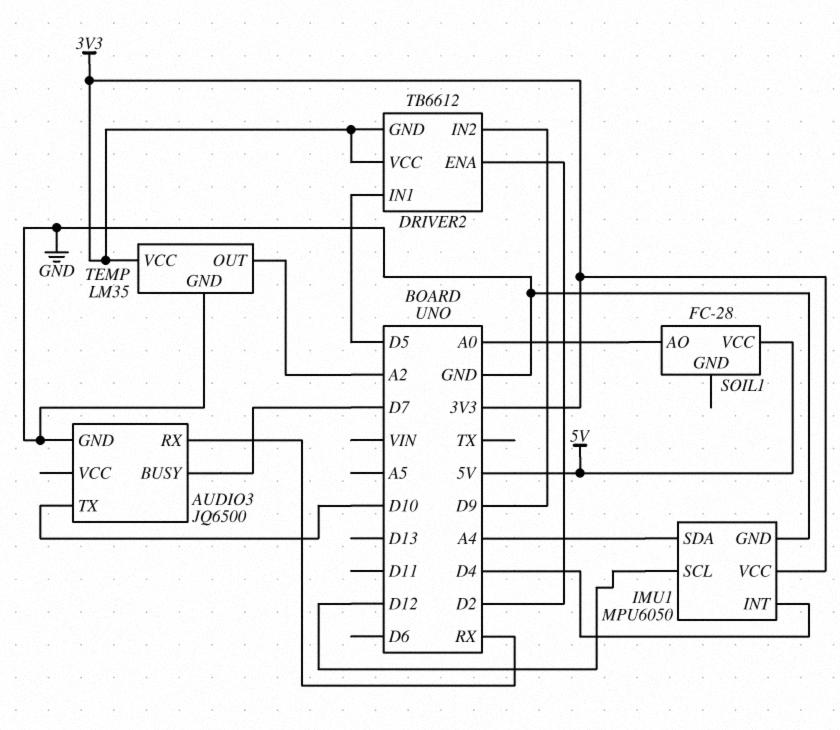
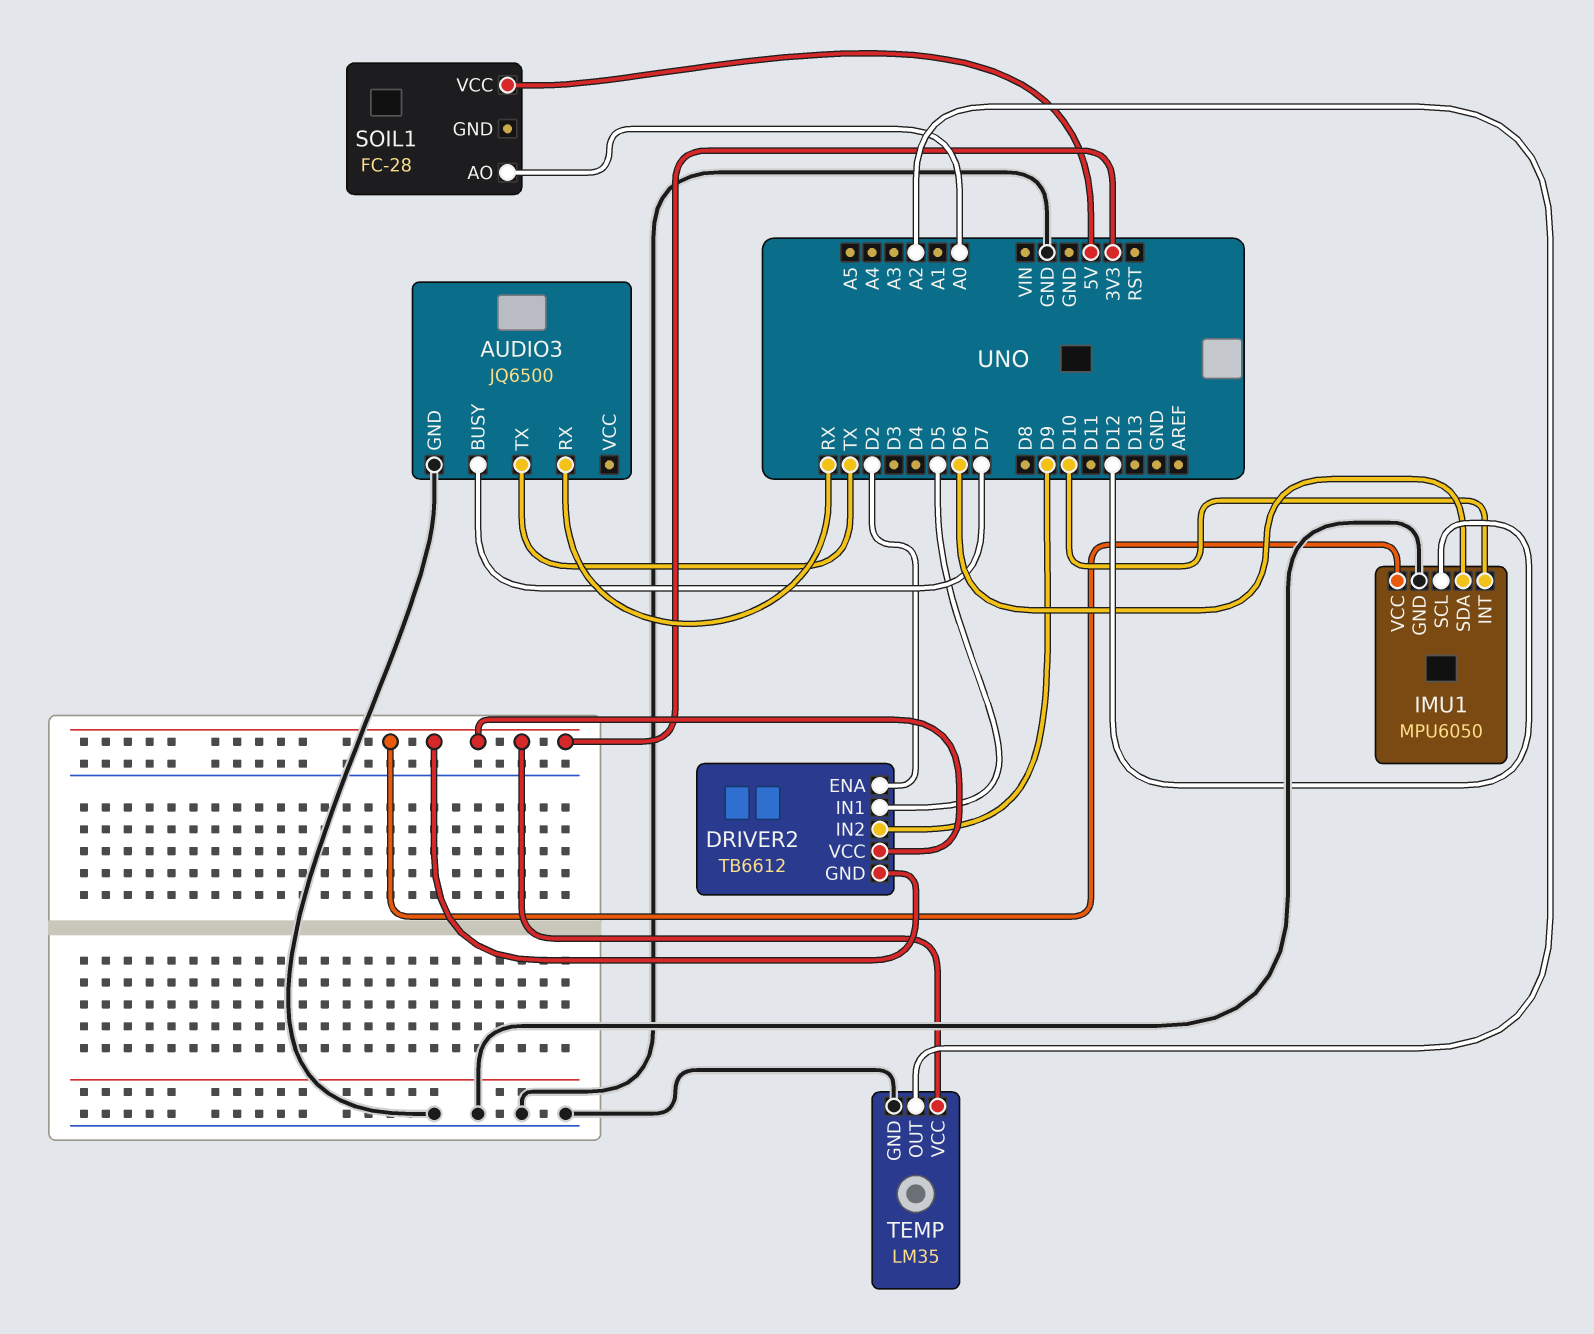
AUDIO3 pin TX: D10 -> TX
IMU1 pin INT: D4 -> D10
IMU1 pin SDA: A4 -> D6

